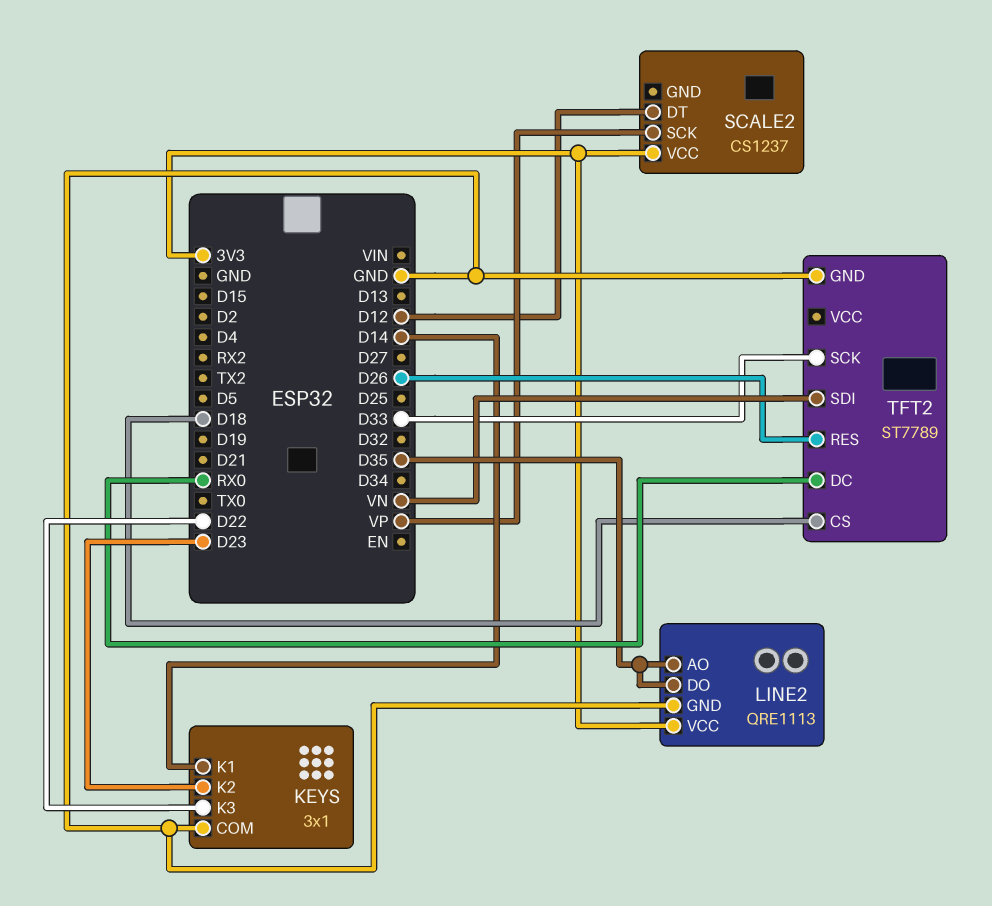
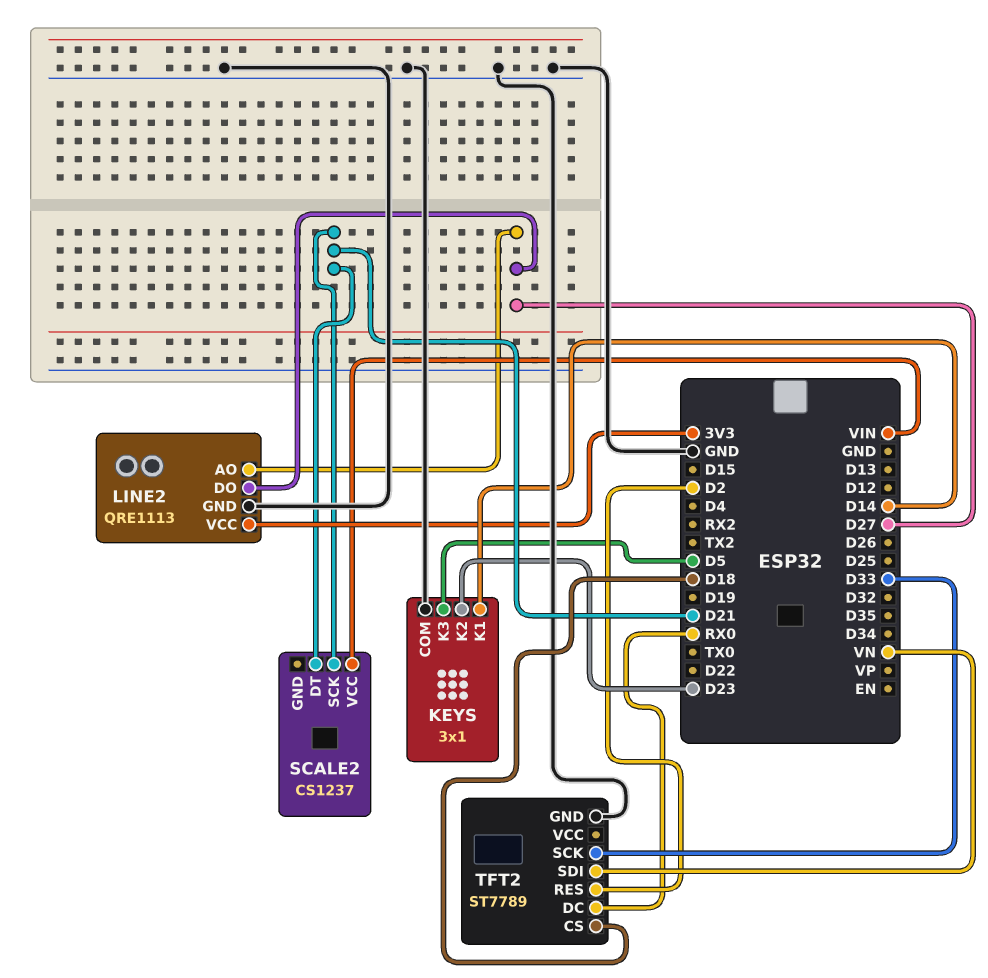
KEYS pin K3: D22 -> D5
LINE2 pin AO: D35 -> D27
LINE2 pin DO: D35 -> D27
SCALE2 pin DT: D12 -> D21
SCALE2 pin SCK: VP -> D21
SCALE2 pin VCC: 3V3 -> VIN
TFT2 pin RES: D26 -> D2

